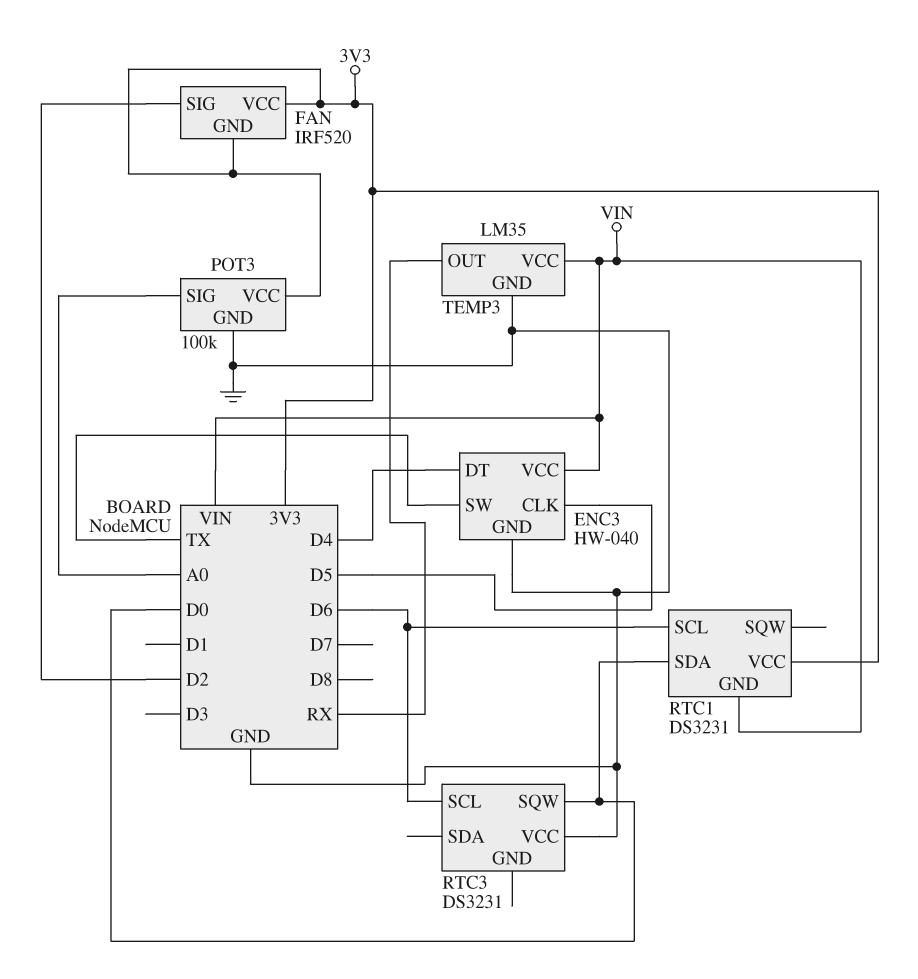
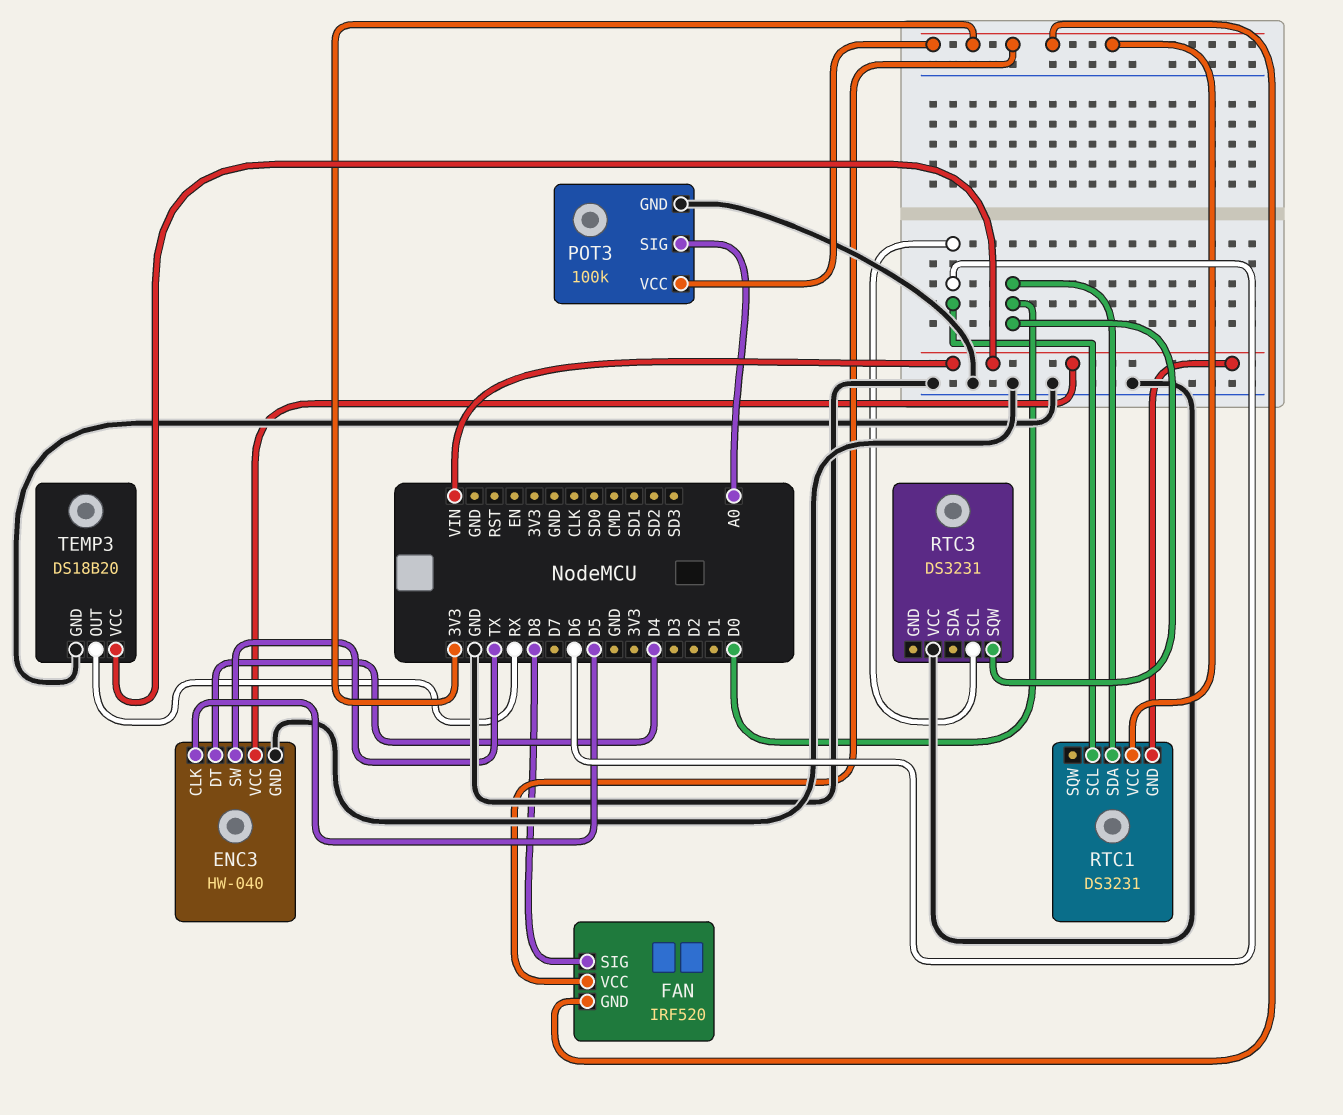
FAN pin SIG: D2 -> D8
TEMP3: LM35 -> DS18B20

